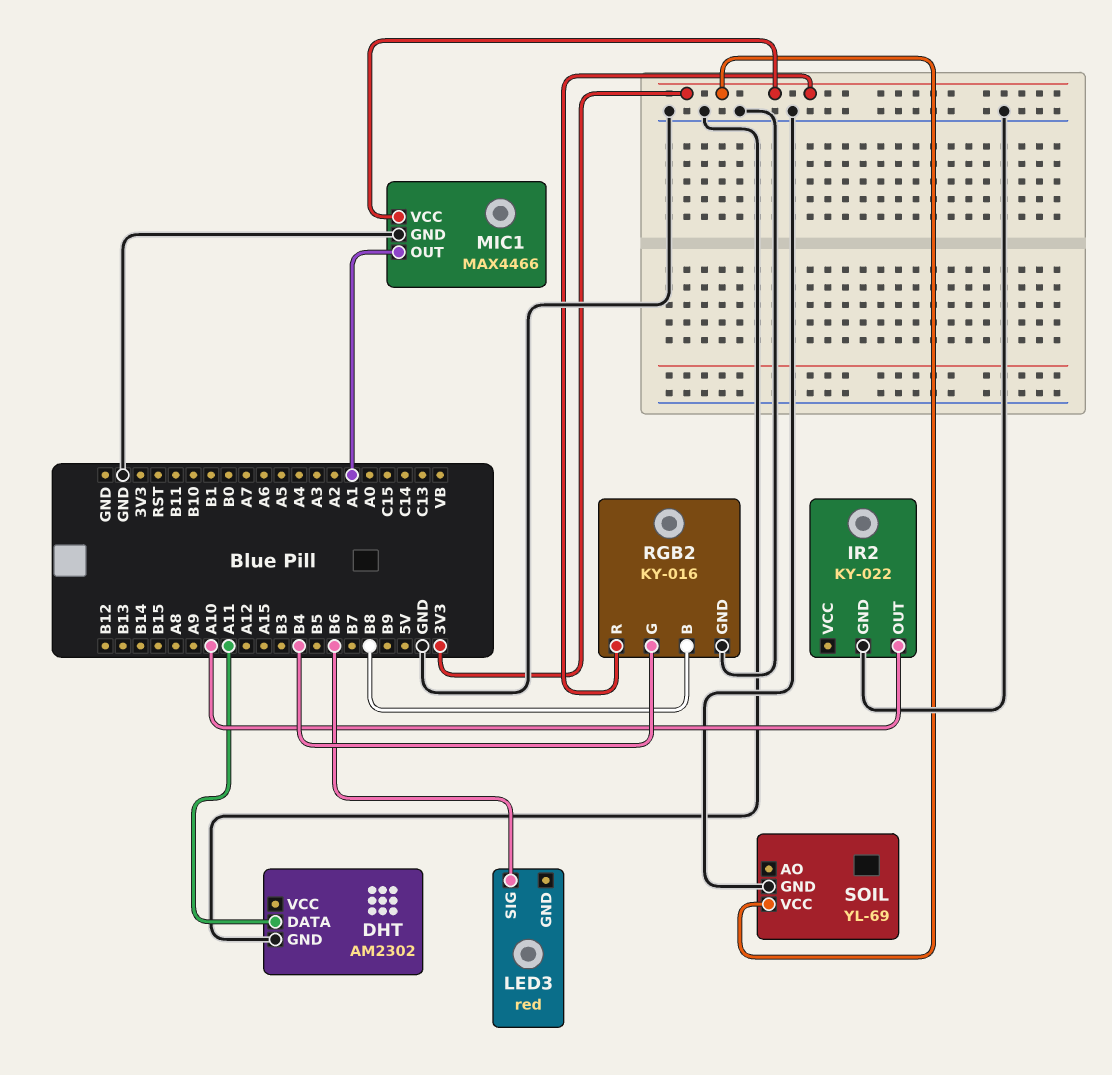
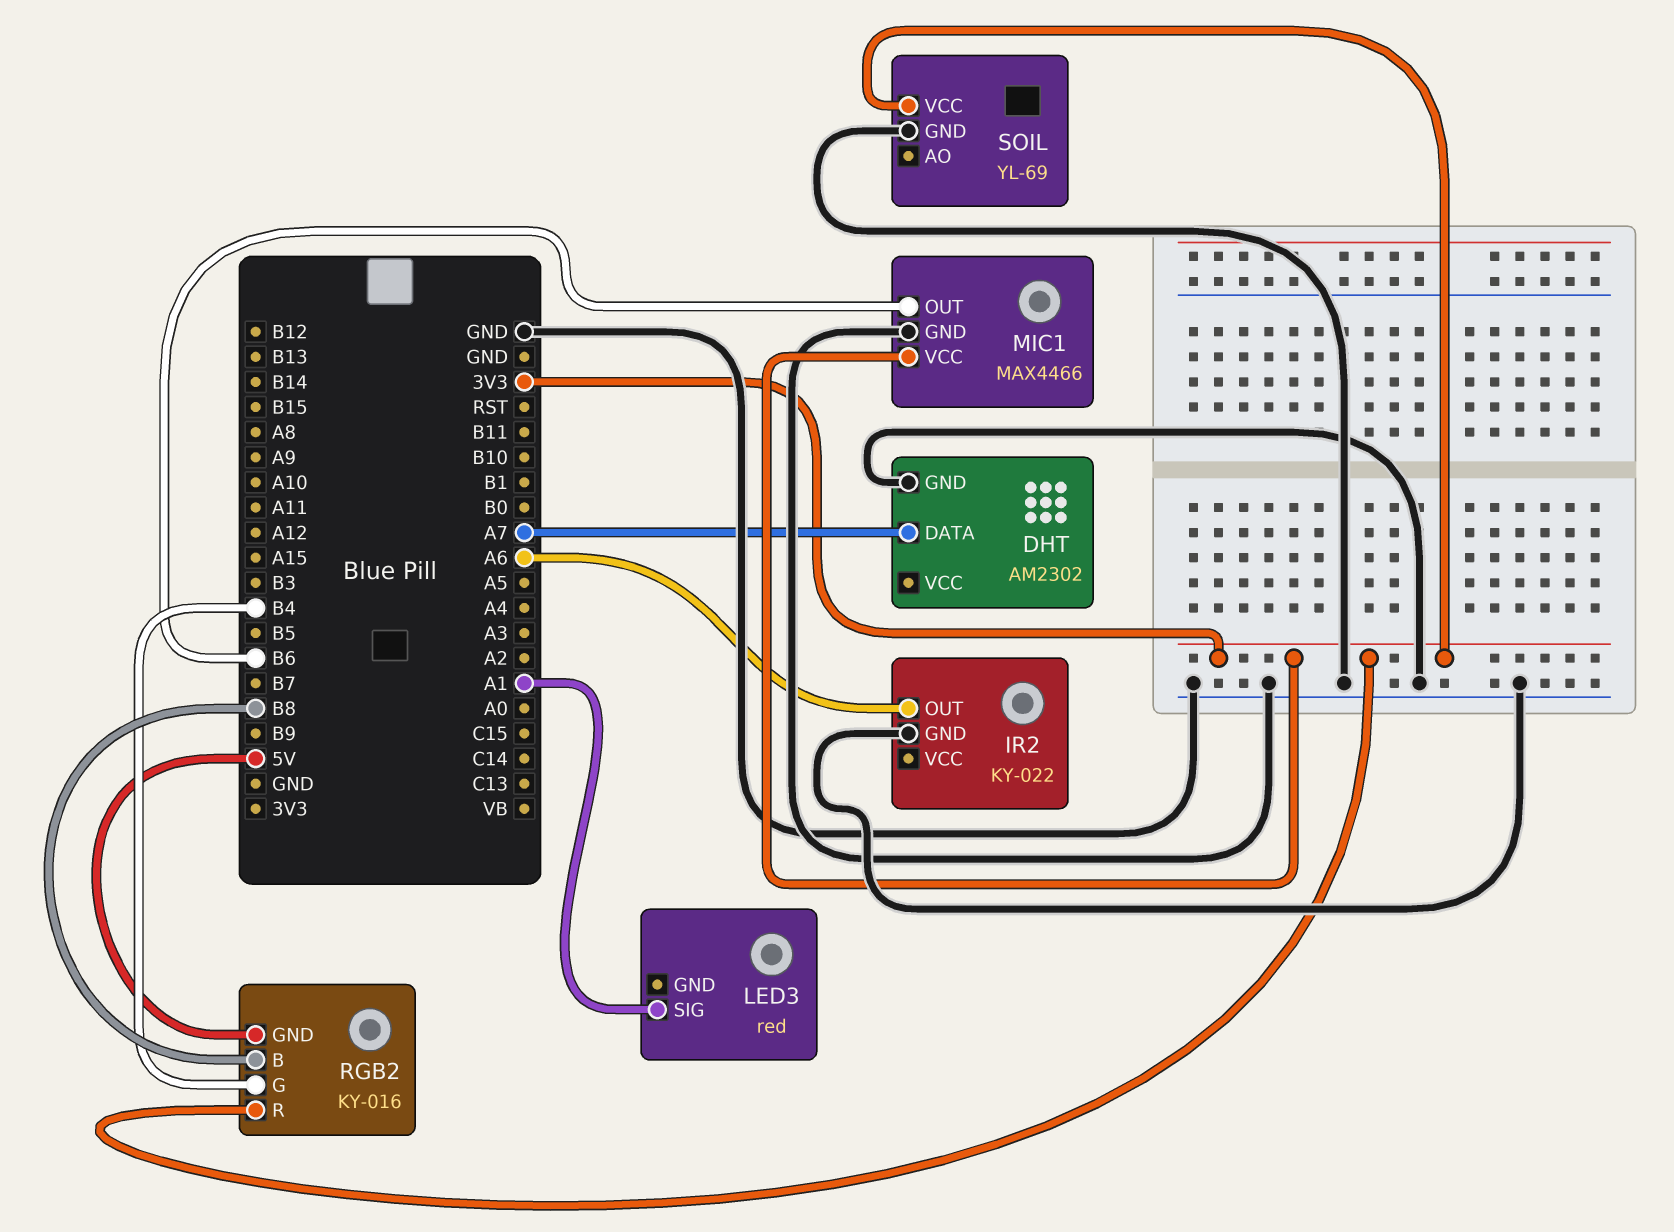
DHT pin DATA: A11 -> A7
IR2 pin OUT: A10 -> A6
LED3 pin SIG: B6 -> A1
MIC1 pin OUT: A1 -> B6
RGB2 pin GND: GND -> 5V

